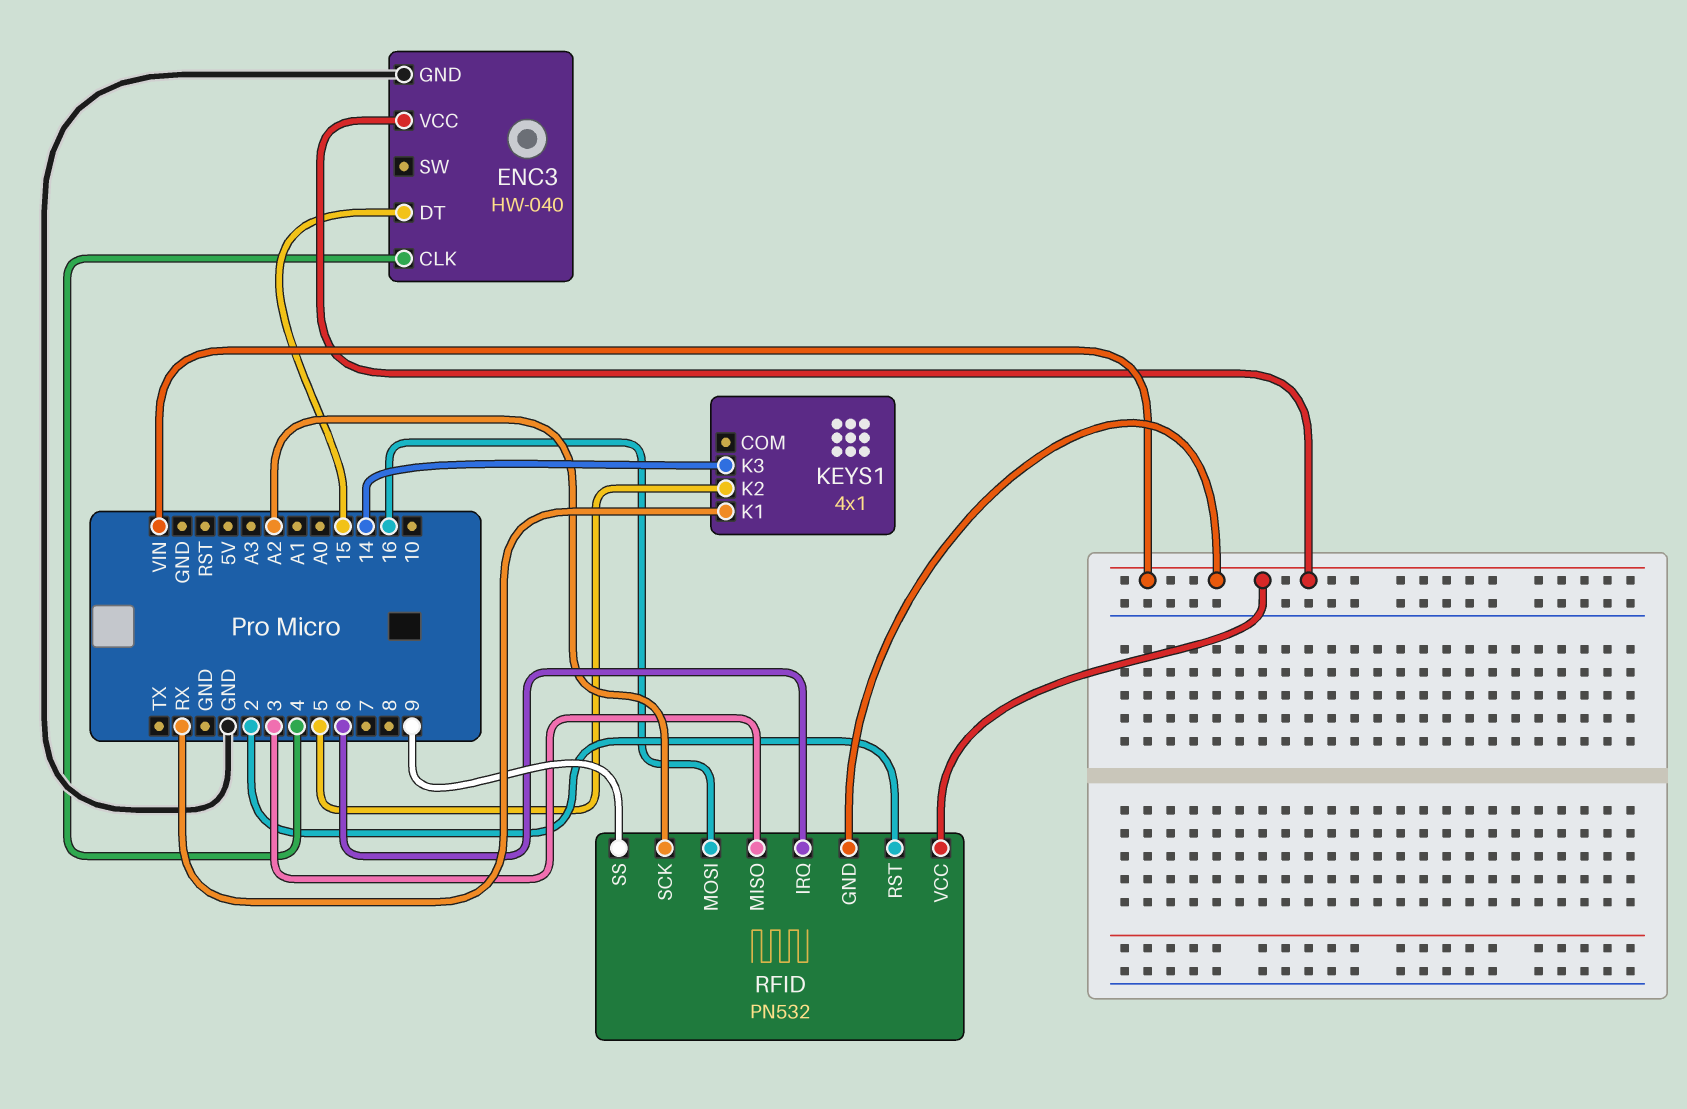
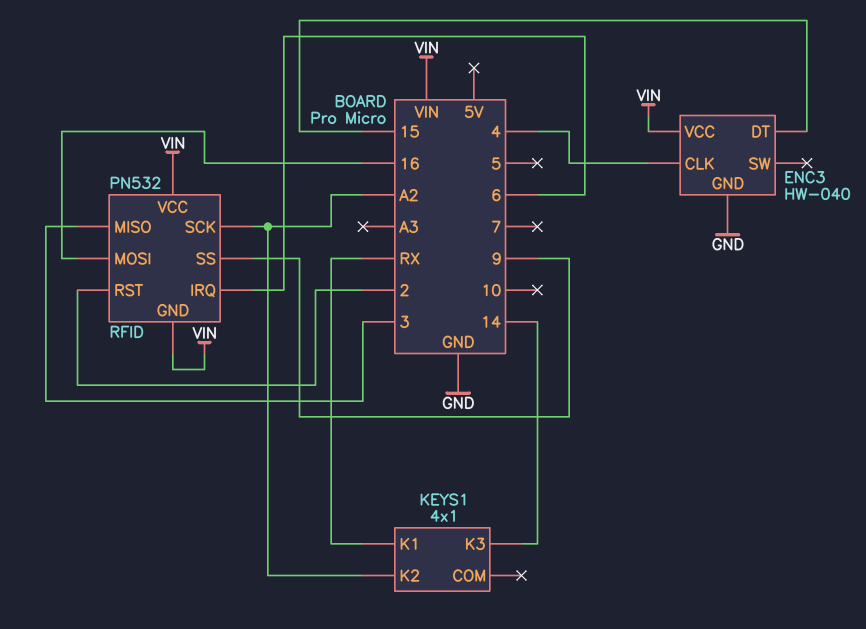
KEYS1 pin K2: 5 -> A2

